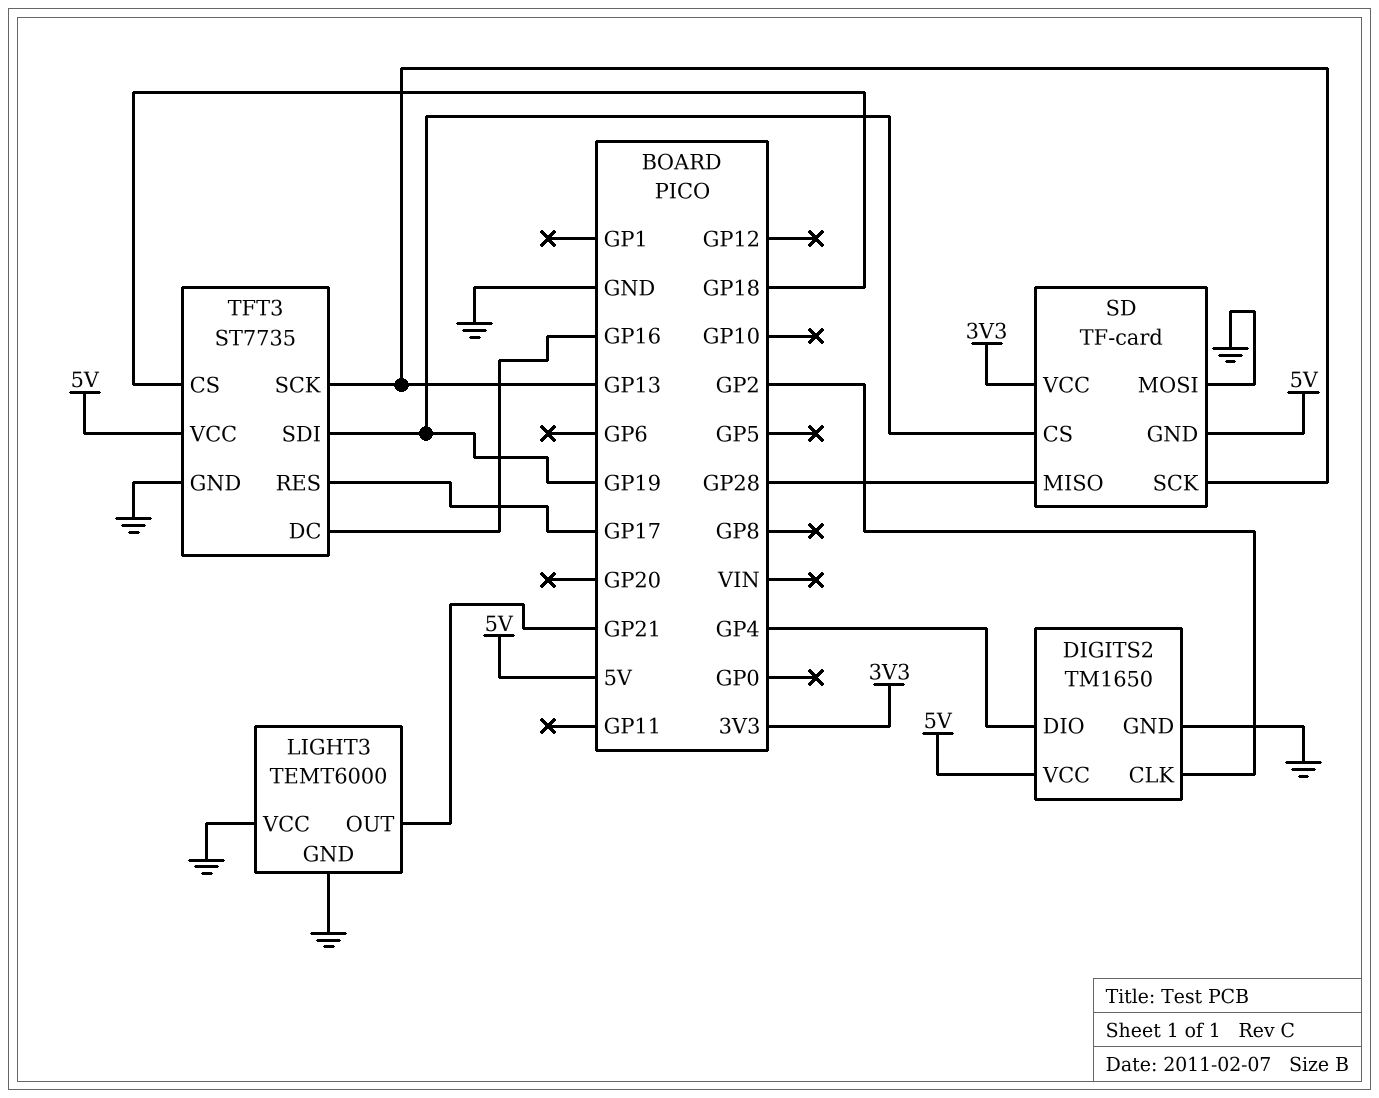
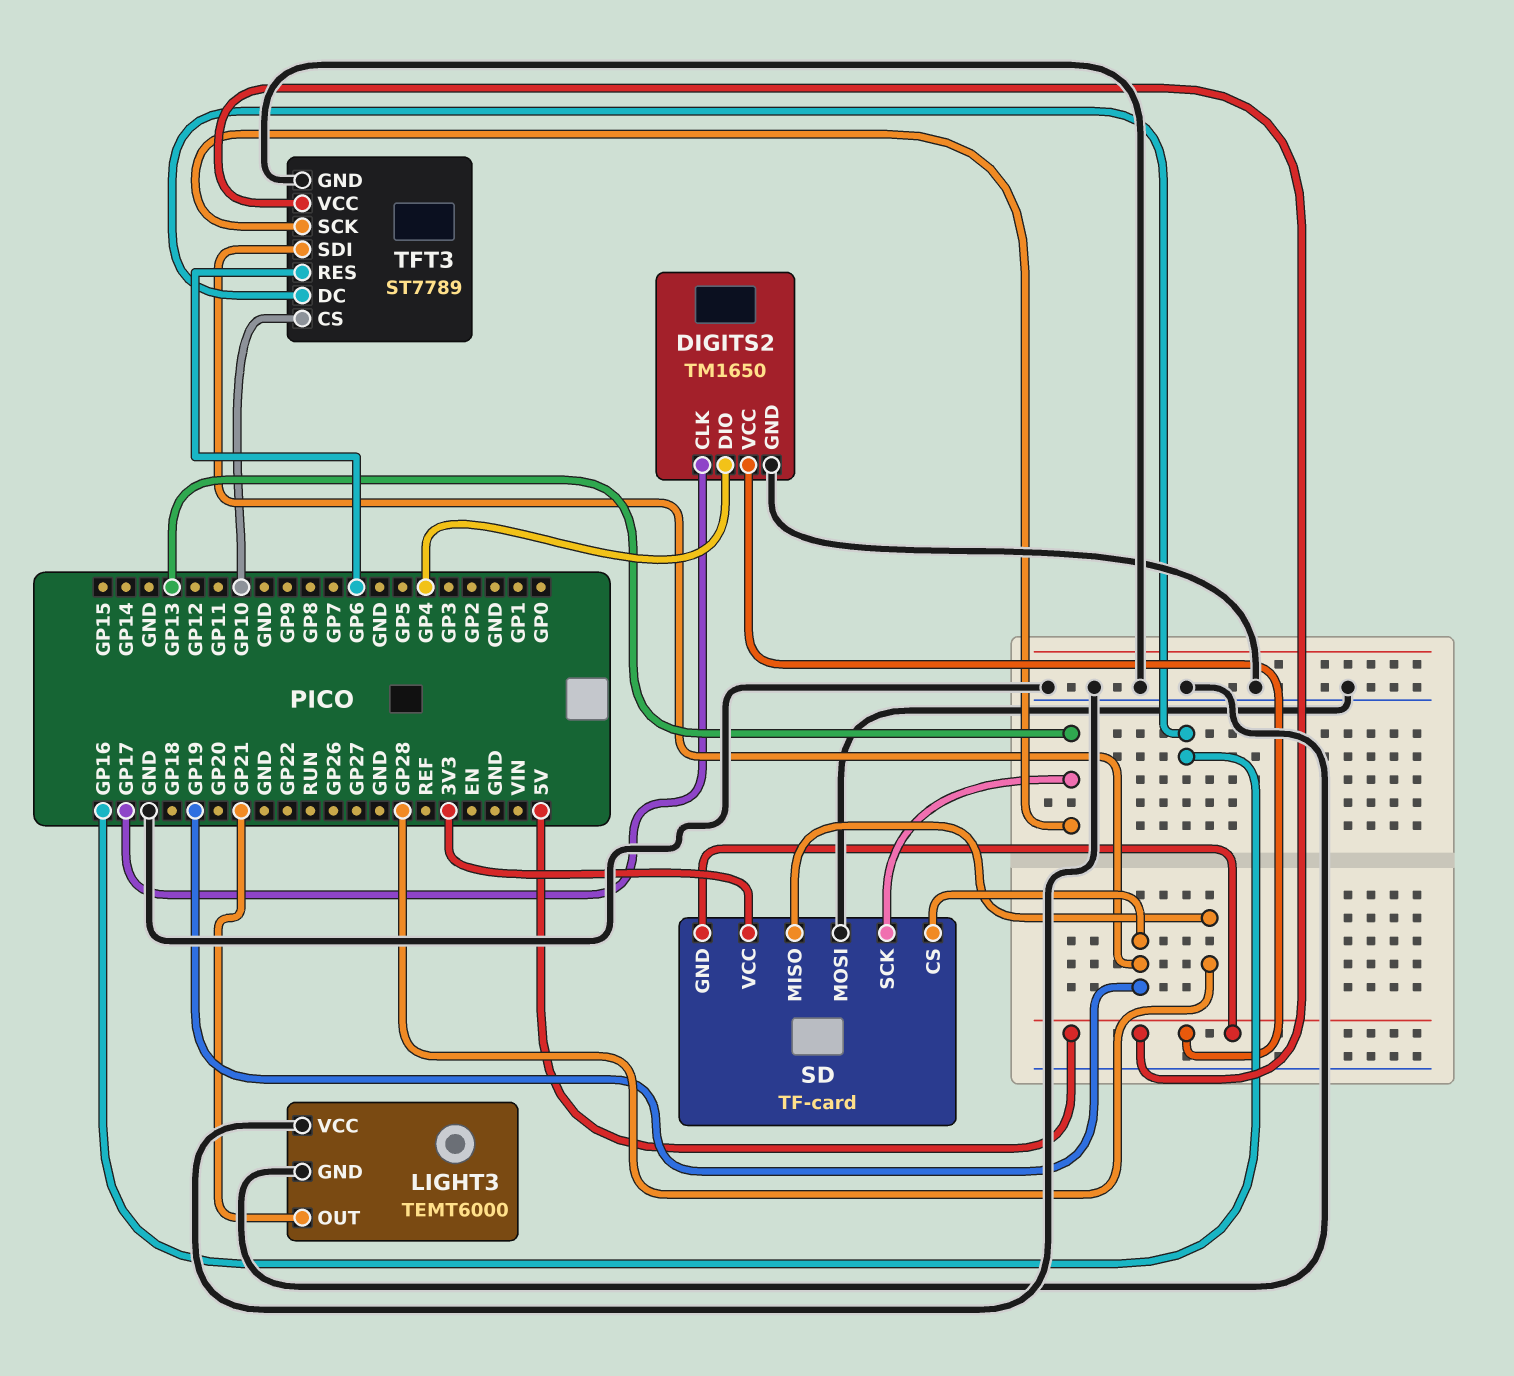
DIGITS2 pin CLK: GP2 -> GP17
TFT3: ST7735 -> ST7789
TFT3 pin CS: GP18 -> GP10
TFT3 pin RES: GP17 -> GP6

